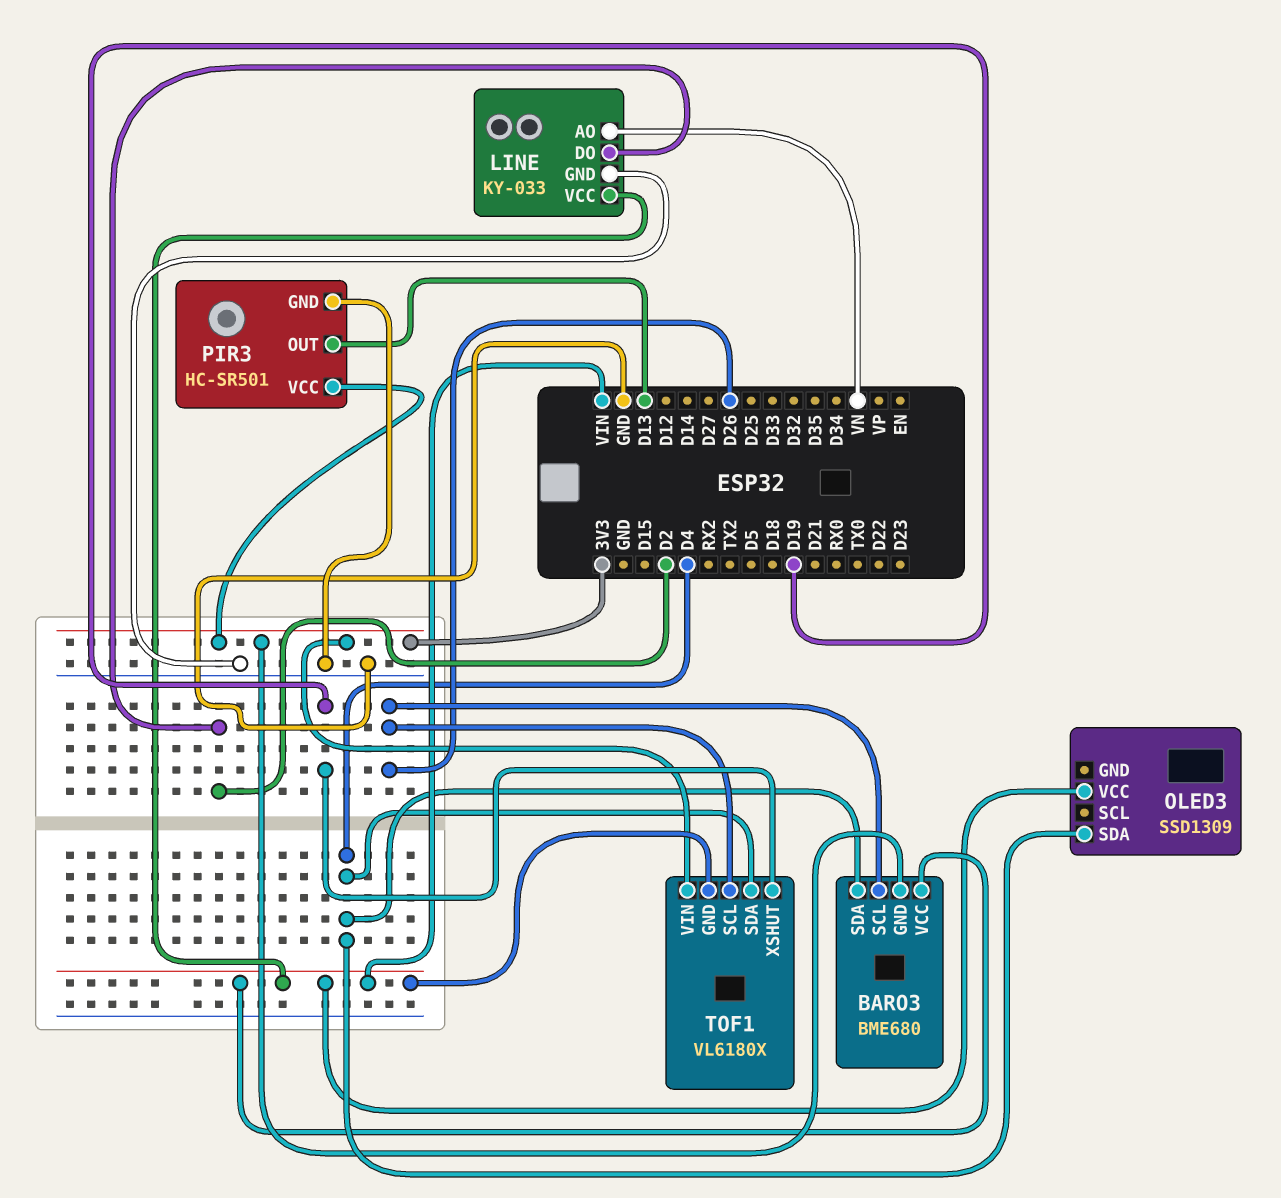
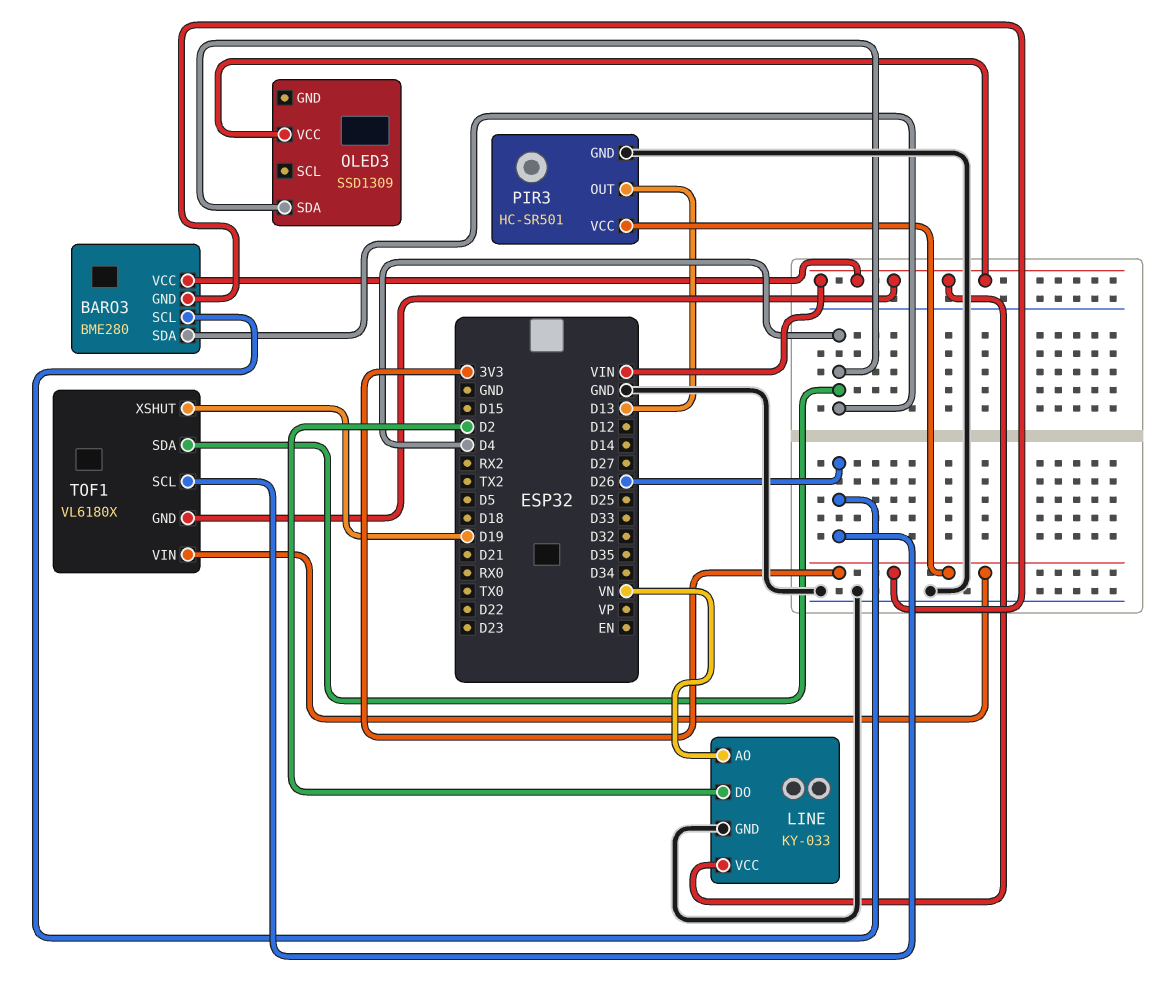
BARO3: BME680 -> BME280

